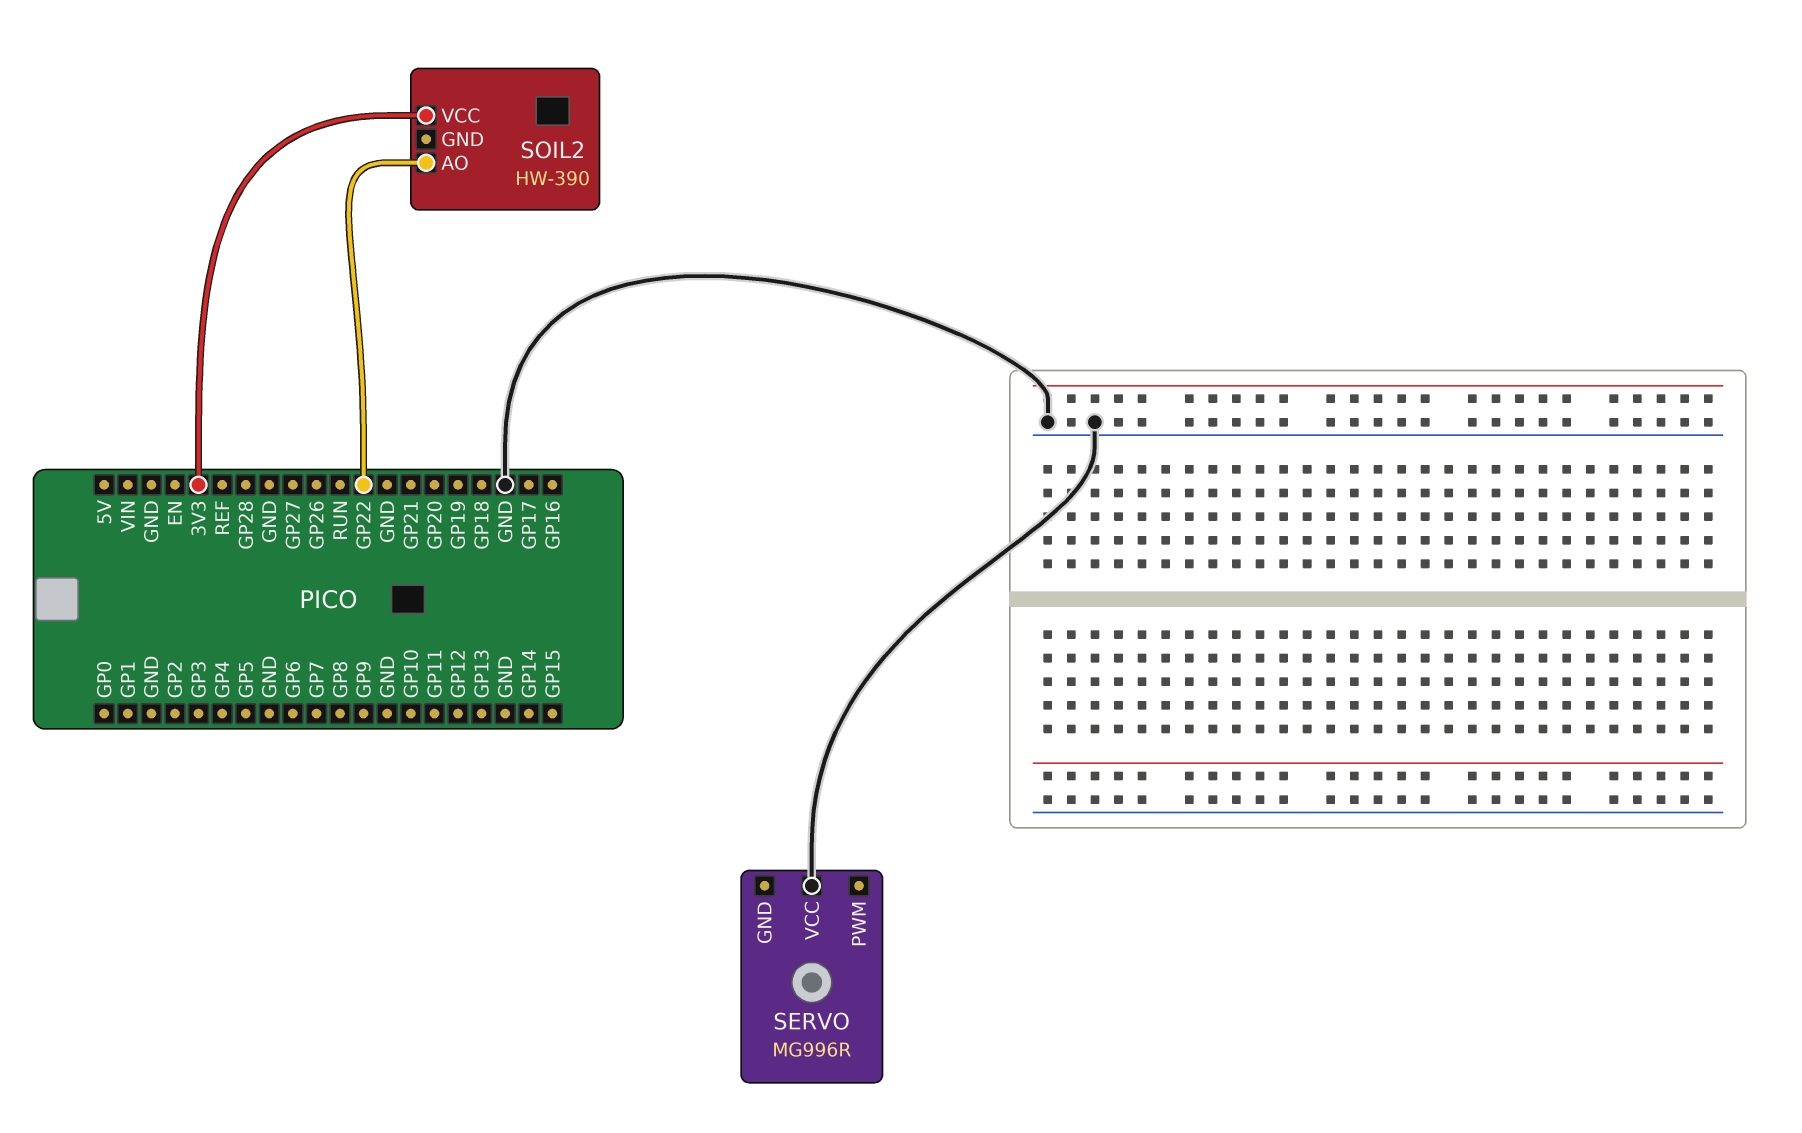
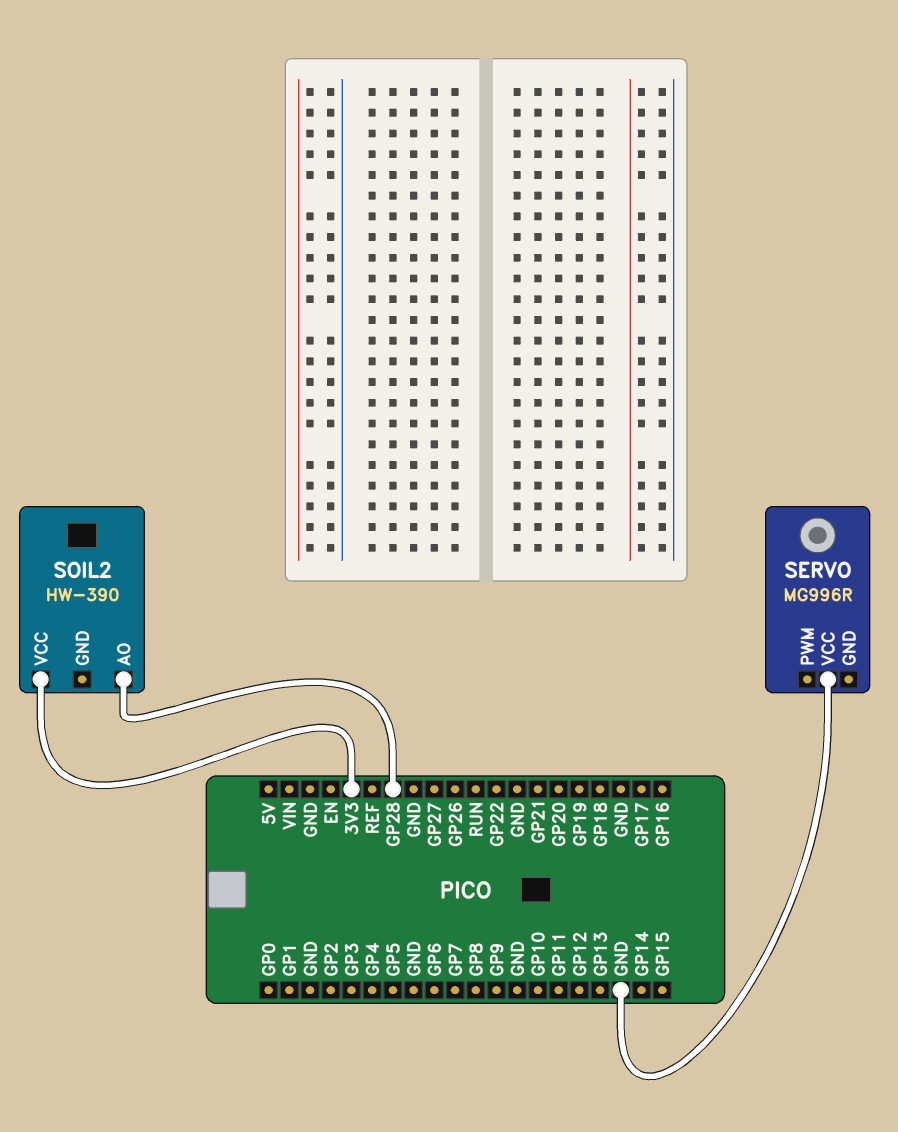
SOIL2 pin AO: GP22 -> GP28

